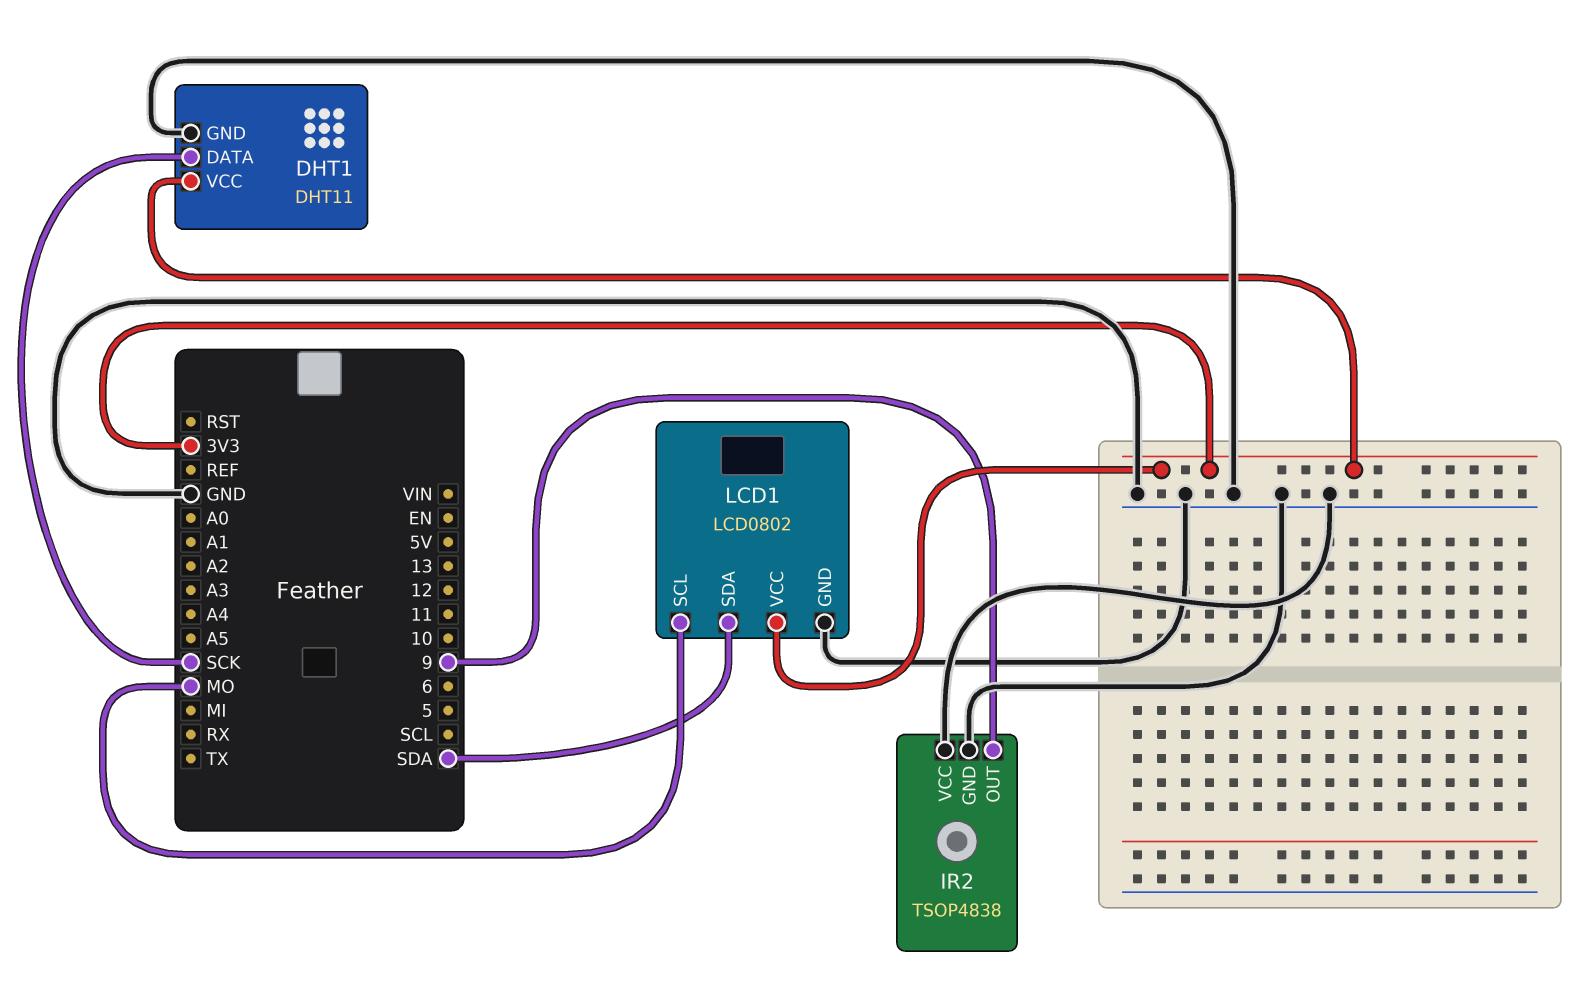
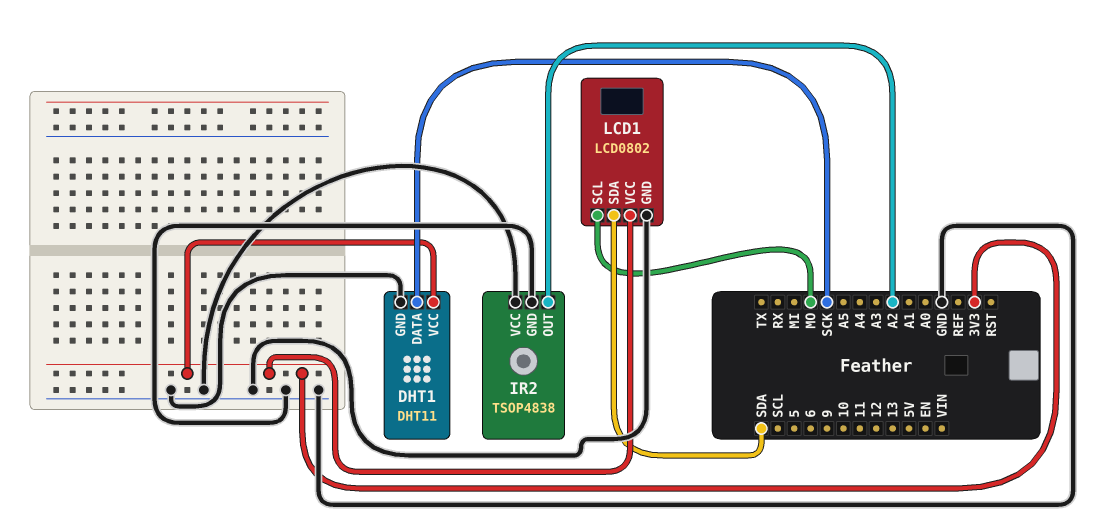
IR2 pin OUT: 9 -> A2

